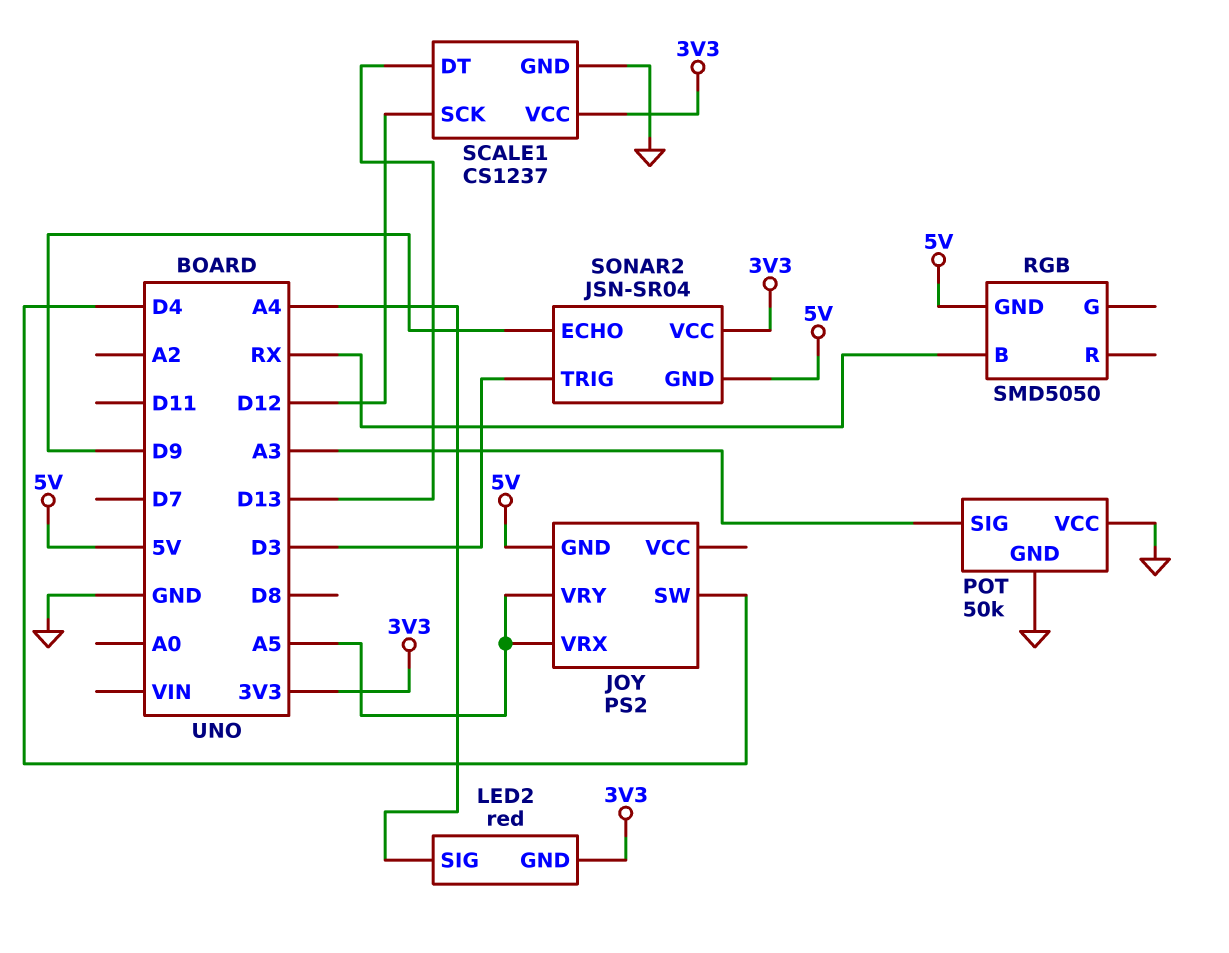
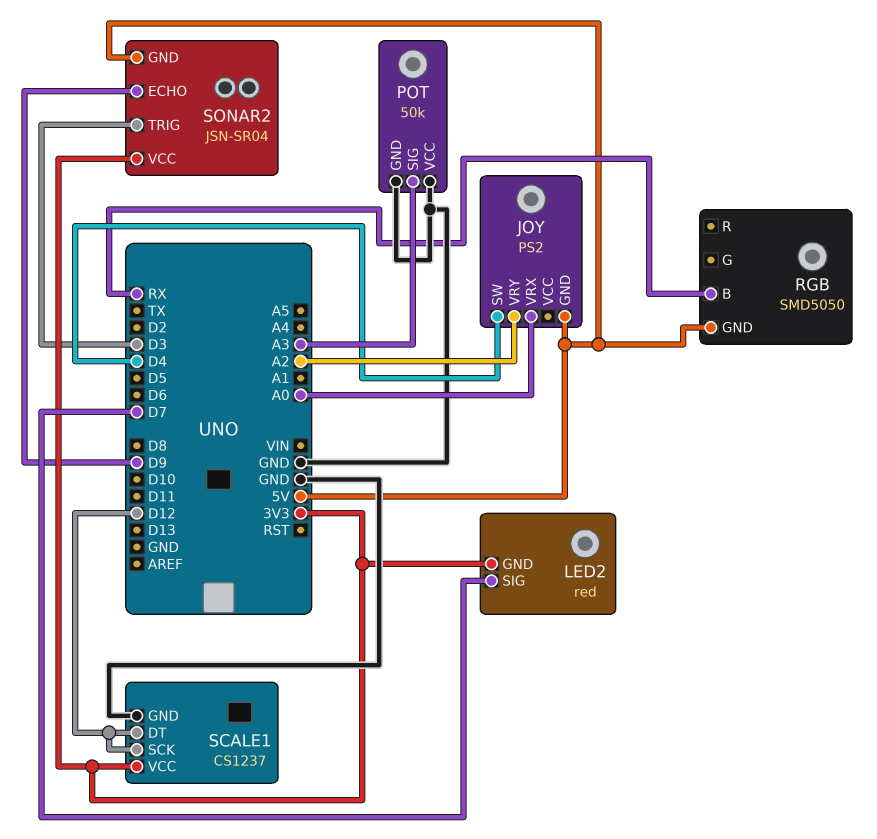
JOY pin VRX: A5 -> A0
JOY pin VRY: A5 -> A2
LED2 pin SIG: A4 -> D7
SCALE1 pin DT: D13 -> D12

